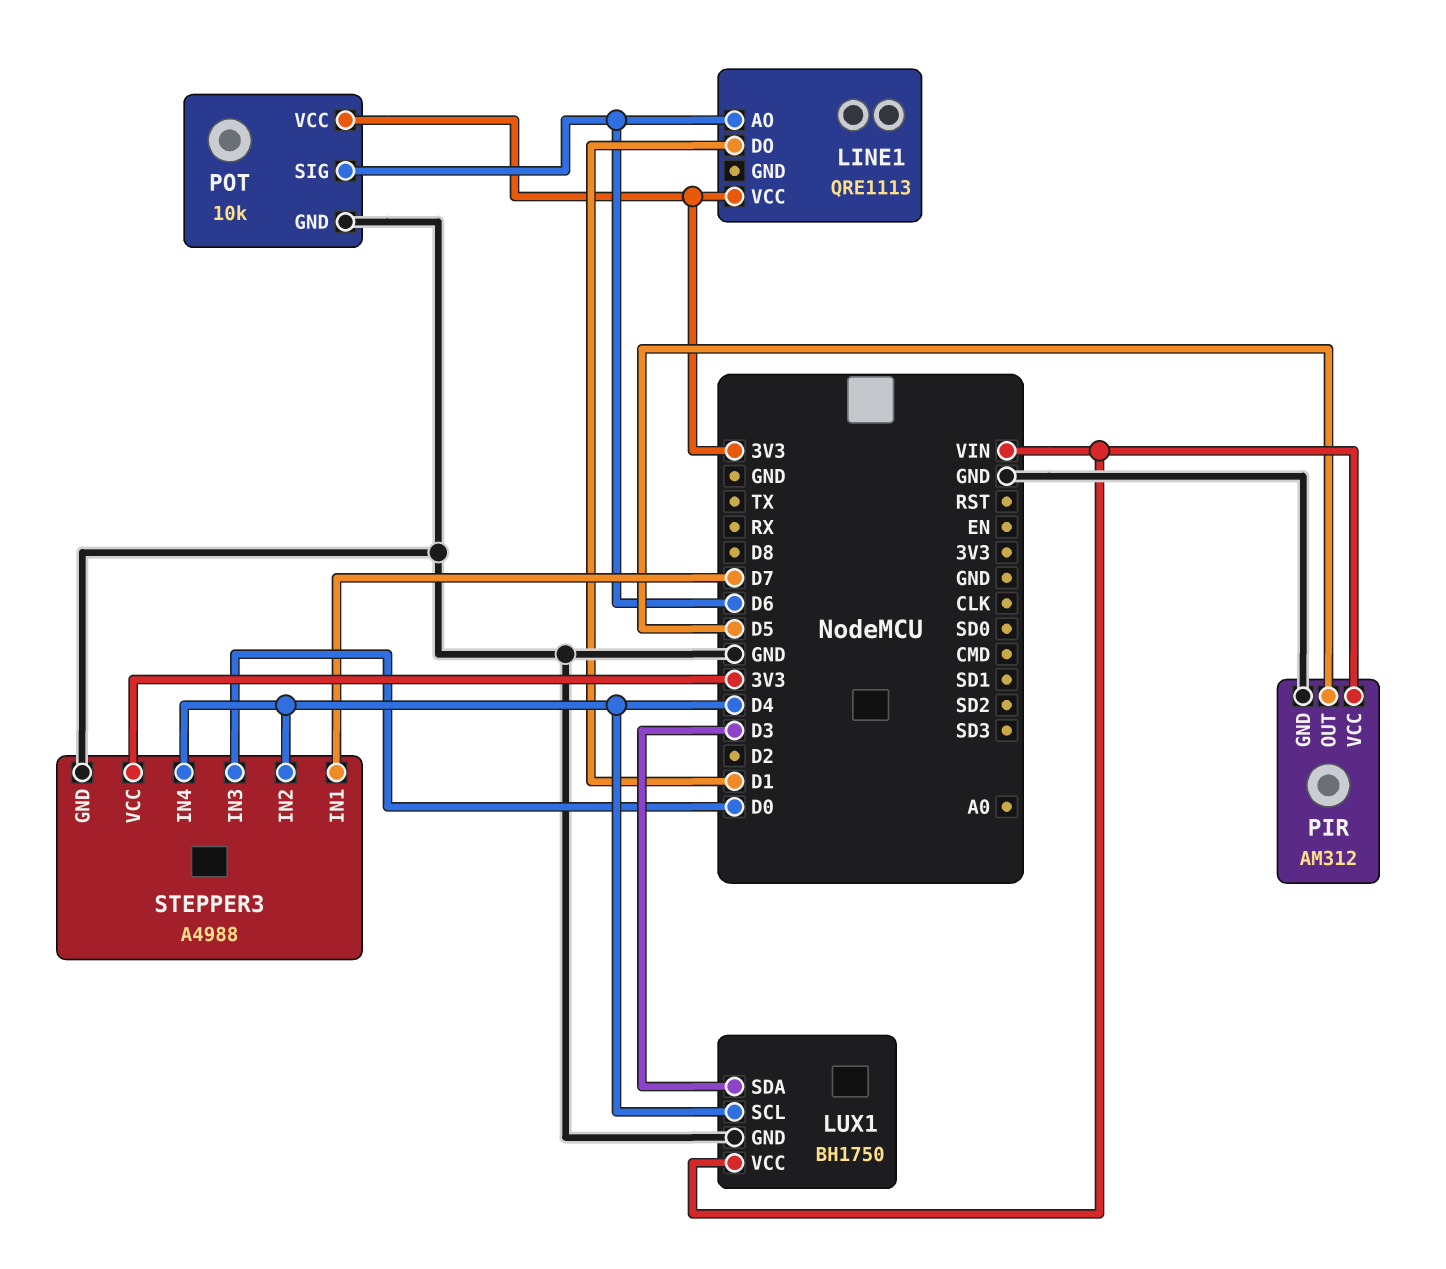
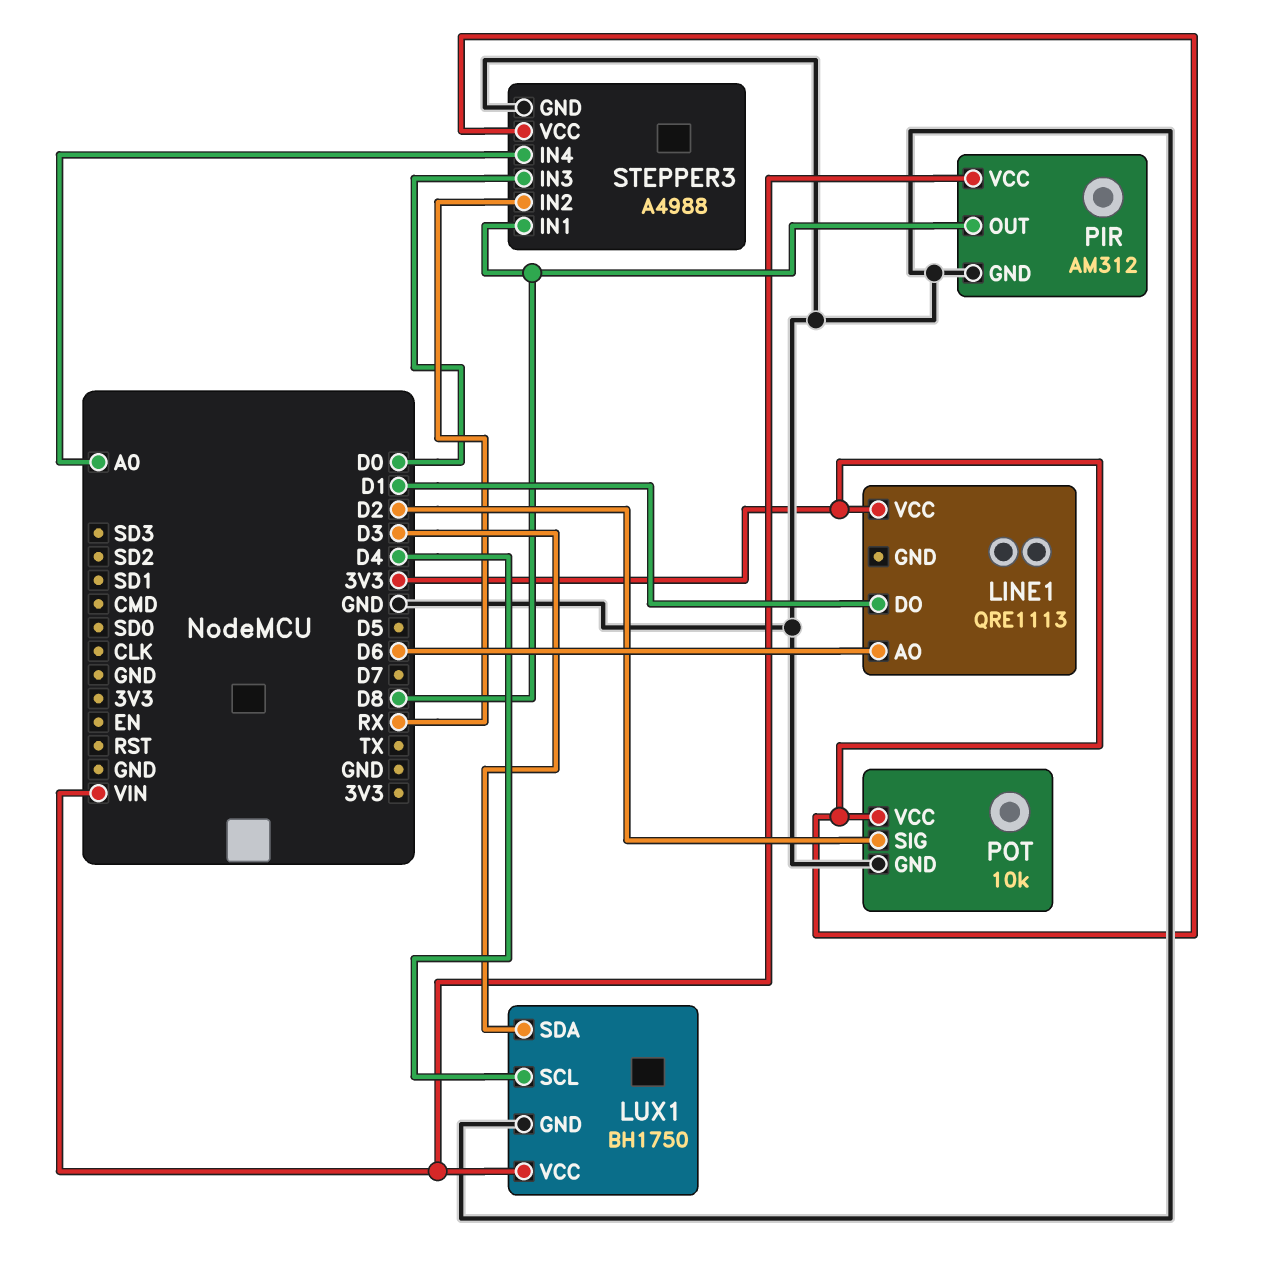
PIR pin OUT: D5 -> D8
POT pin SIG: D6 -> D2
STEPPER3 pin IN1: D7 -> D8
STEPPER3 pin IN2: D4 -> RX
STEPPER3 pin IN4: D4 -> A0

